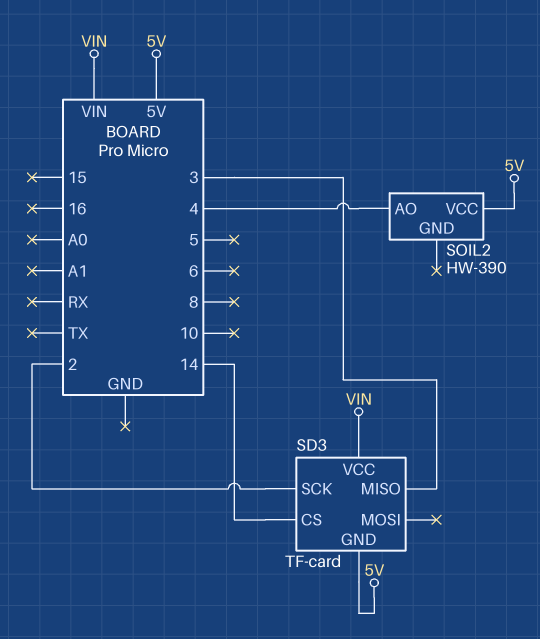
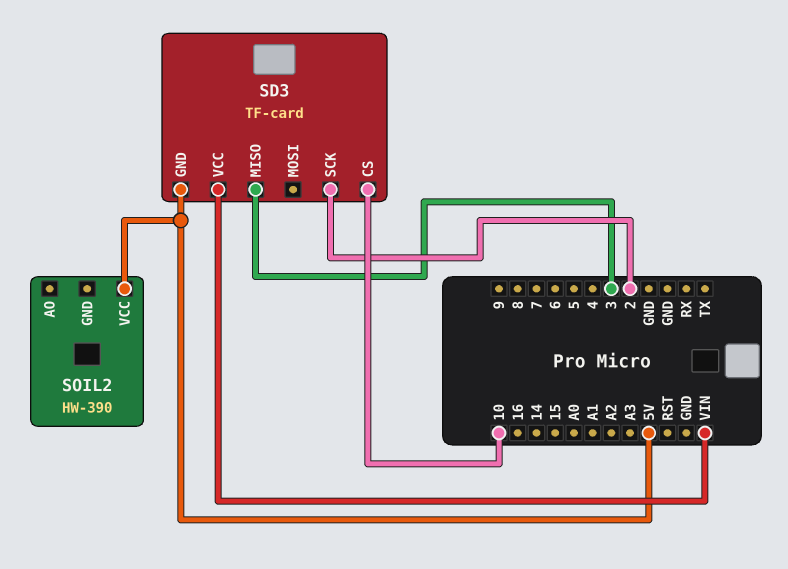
SD3 pin CS: 14 -> 10
SOIL2 pin AO: 4 -> none

